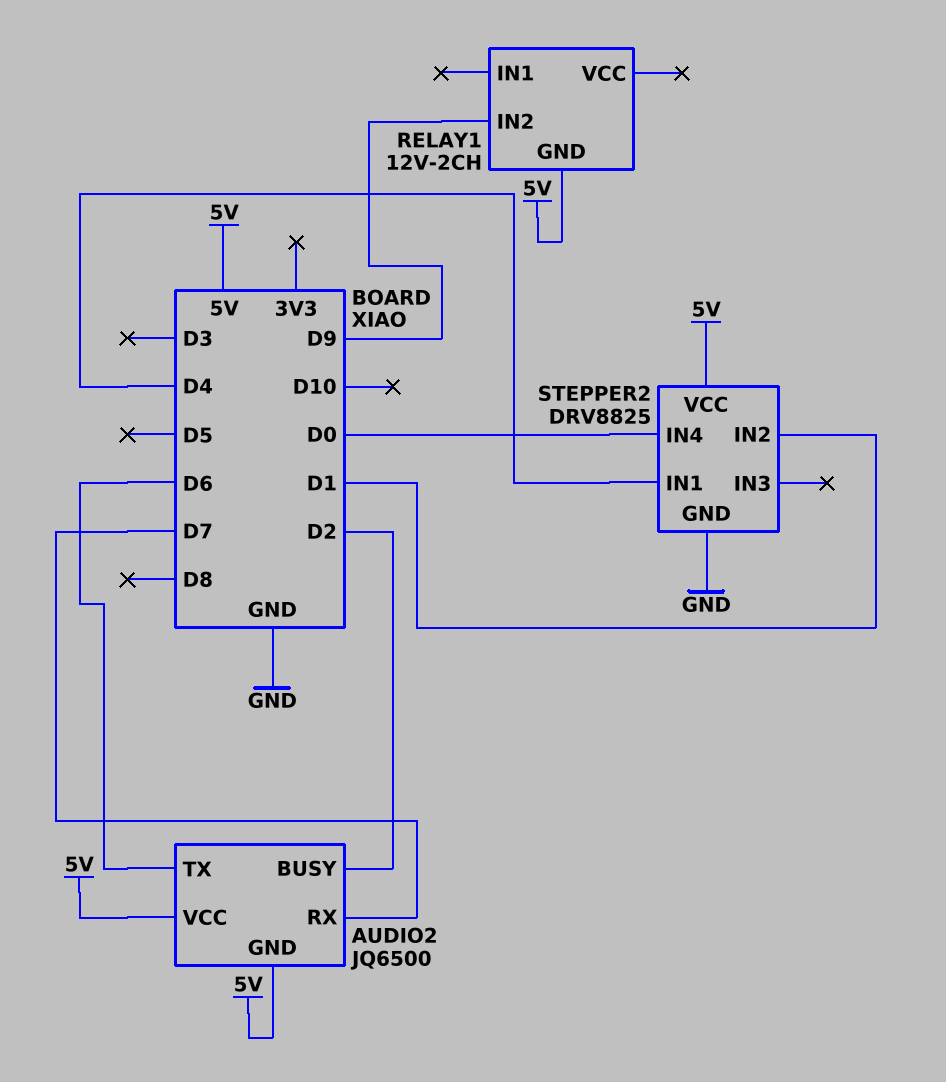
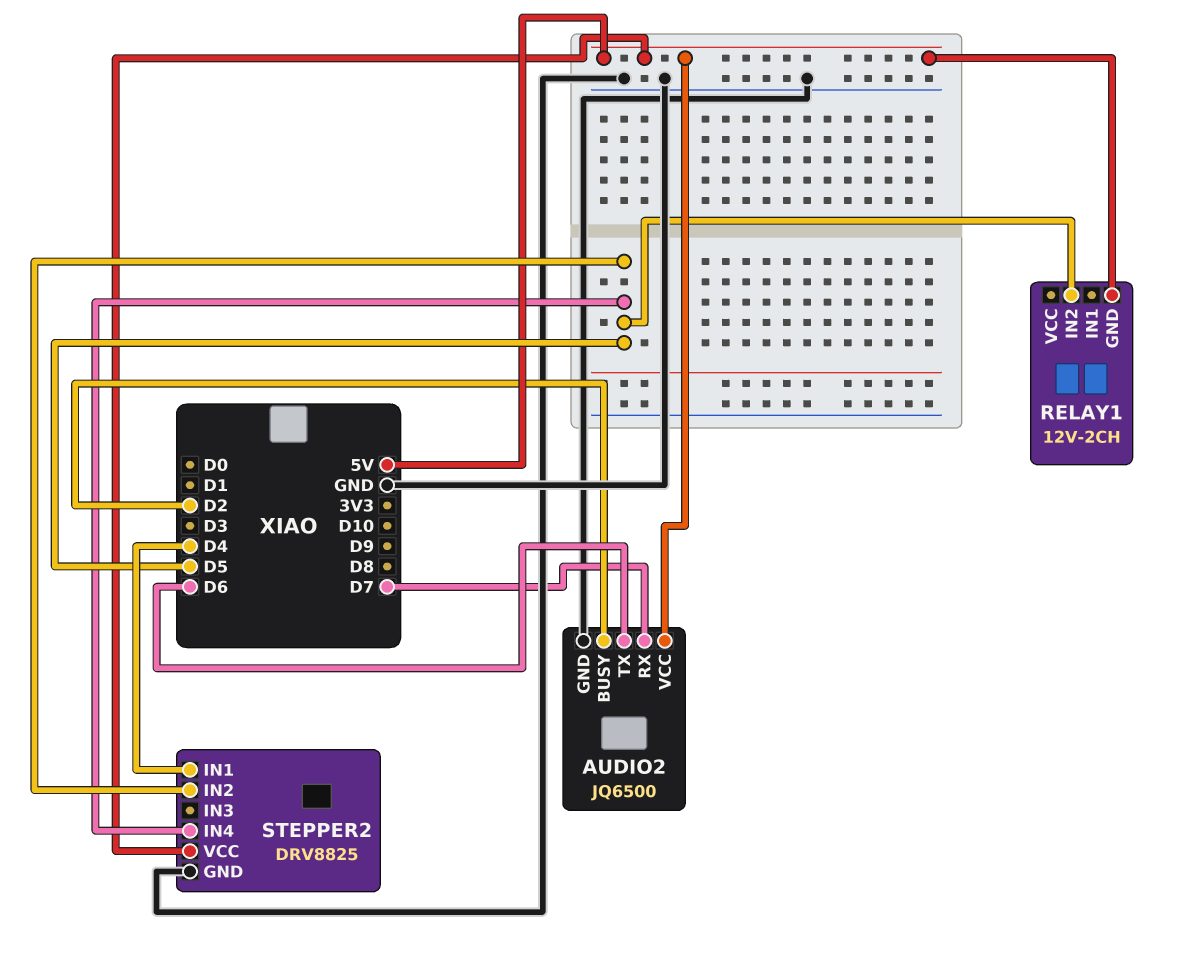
AUDIO2 pin GND: 5V -> GND
RELAY1 pin IN2: D9 -> D5
STEPPER2 pin IN2: D1 -> D5
STEPPER2 pin IN4: D0 -> D5

